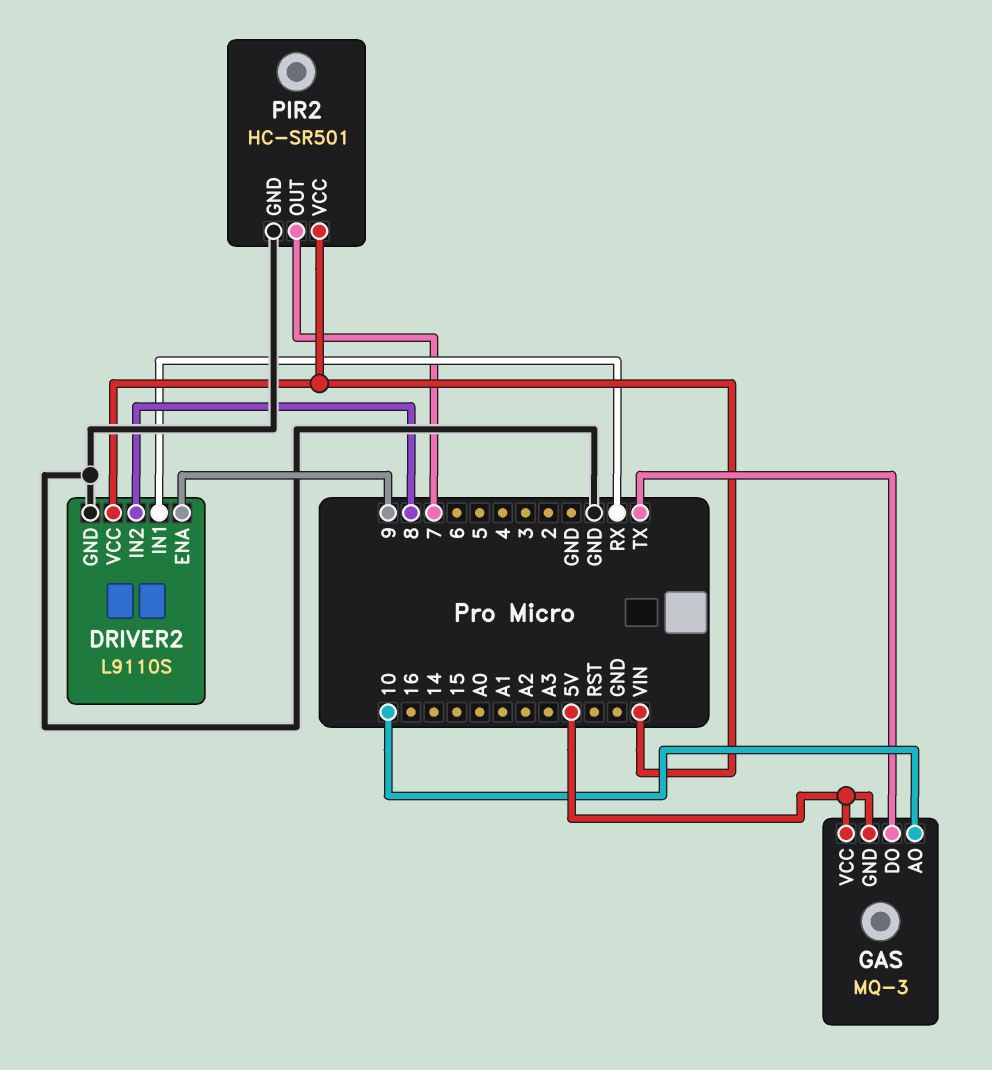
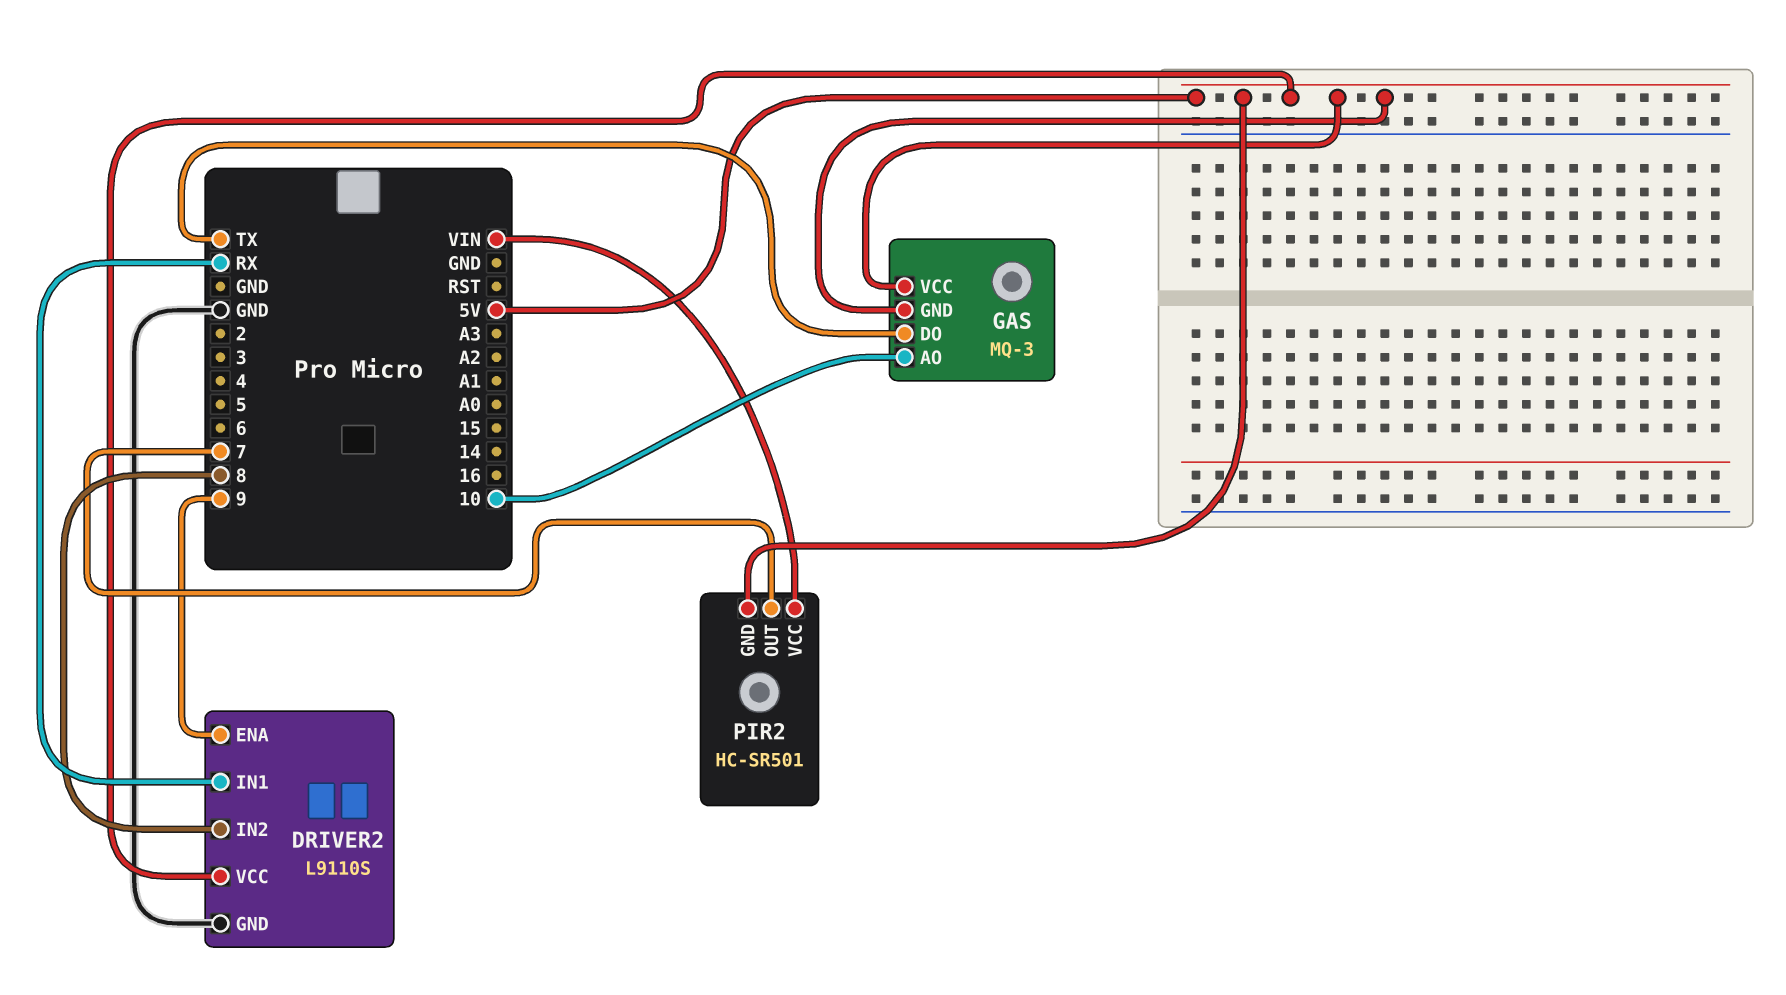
DRIVER2 pin VCC: VIN -> 5V
PIR2 pin GND: GND -> 5V

